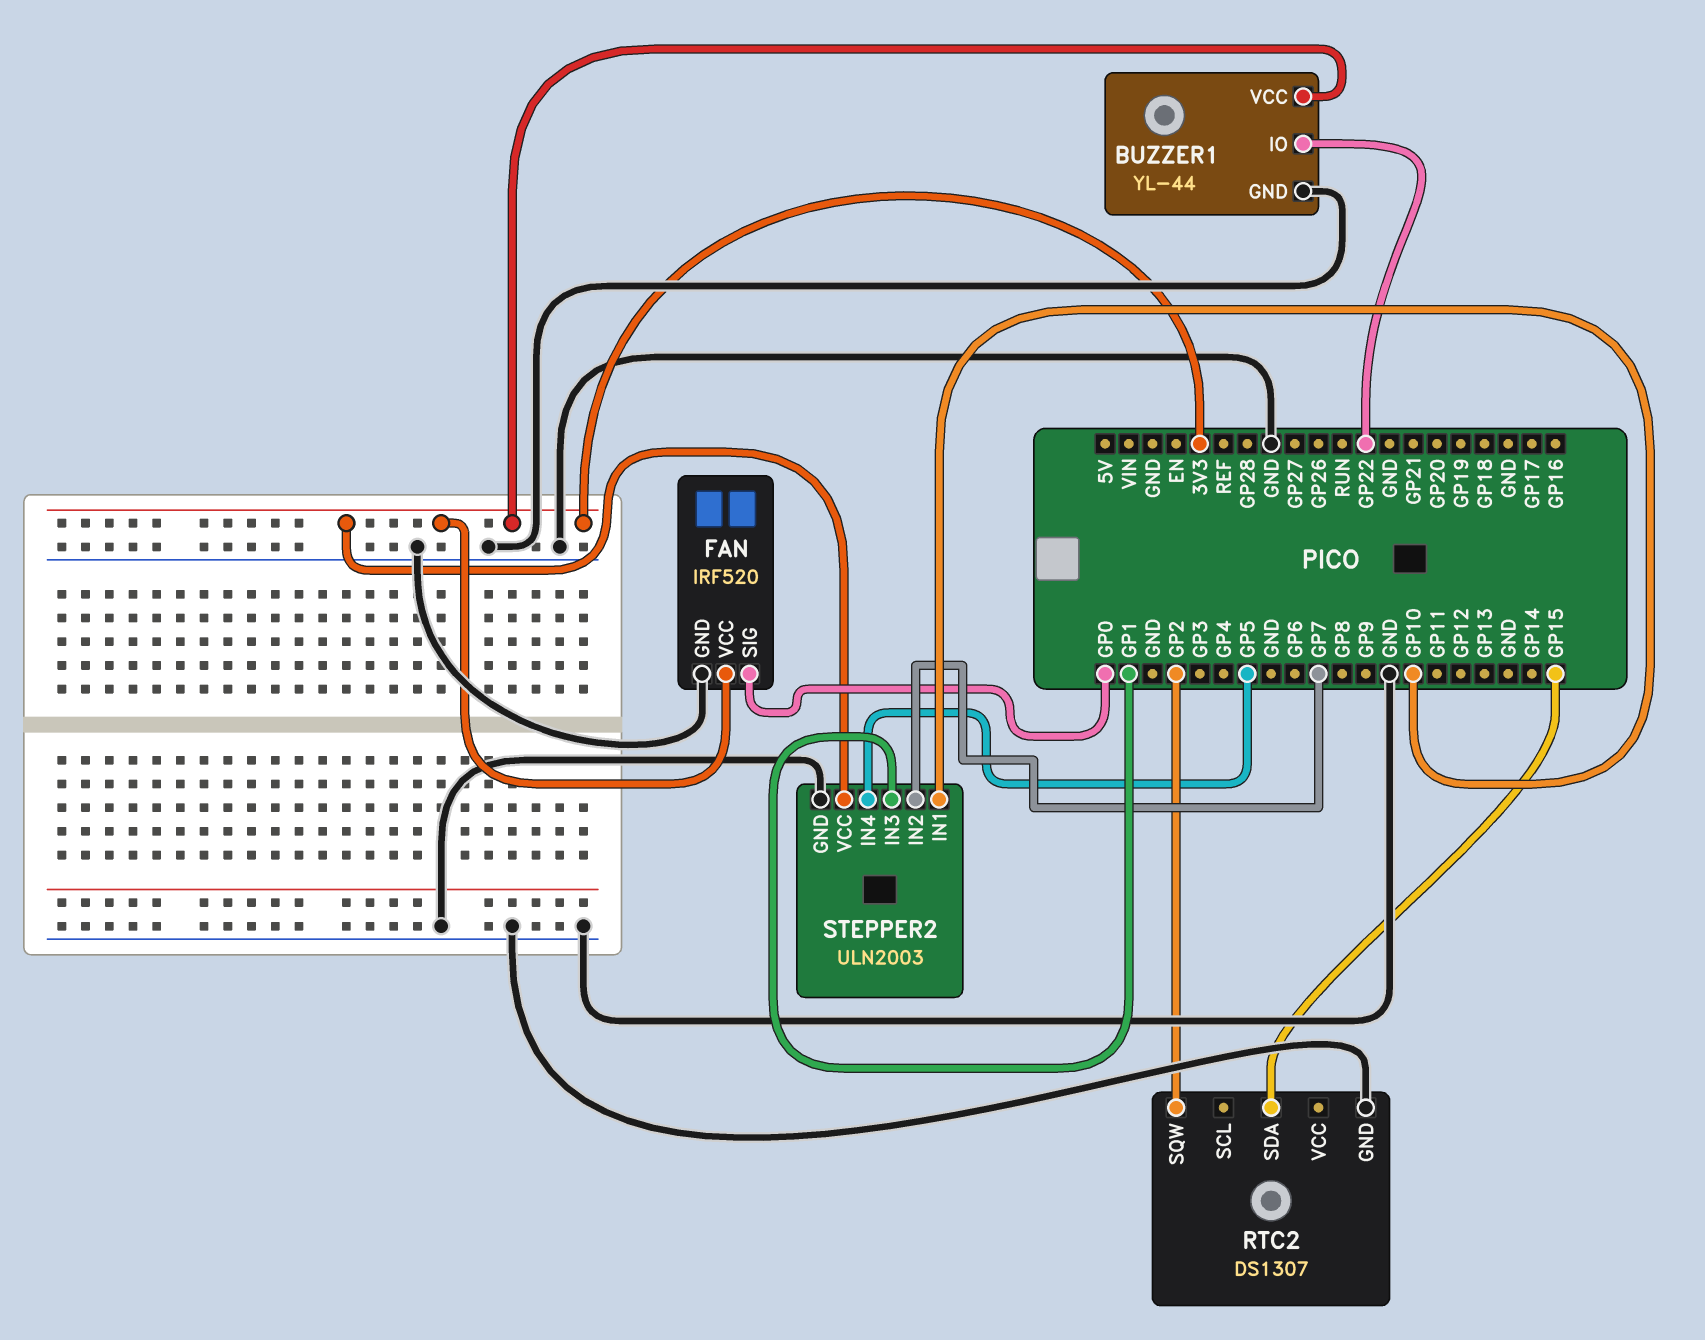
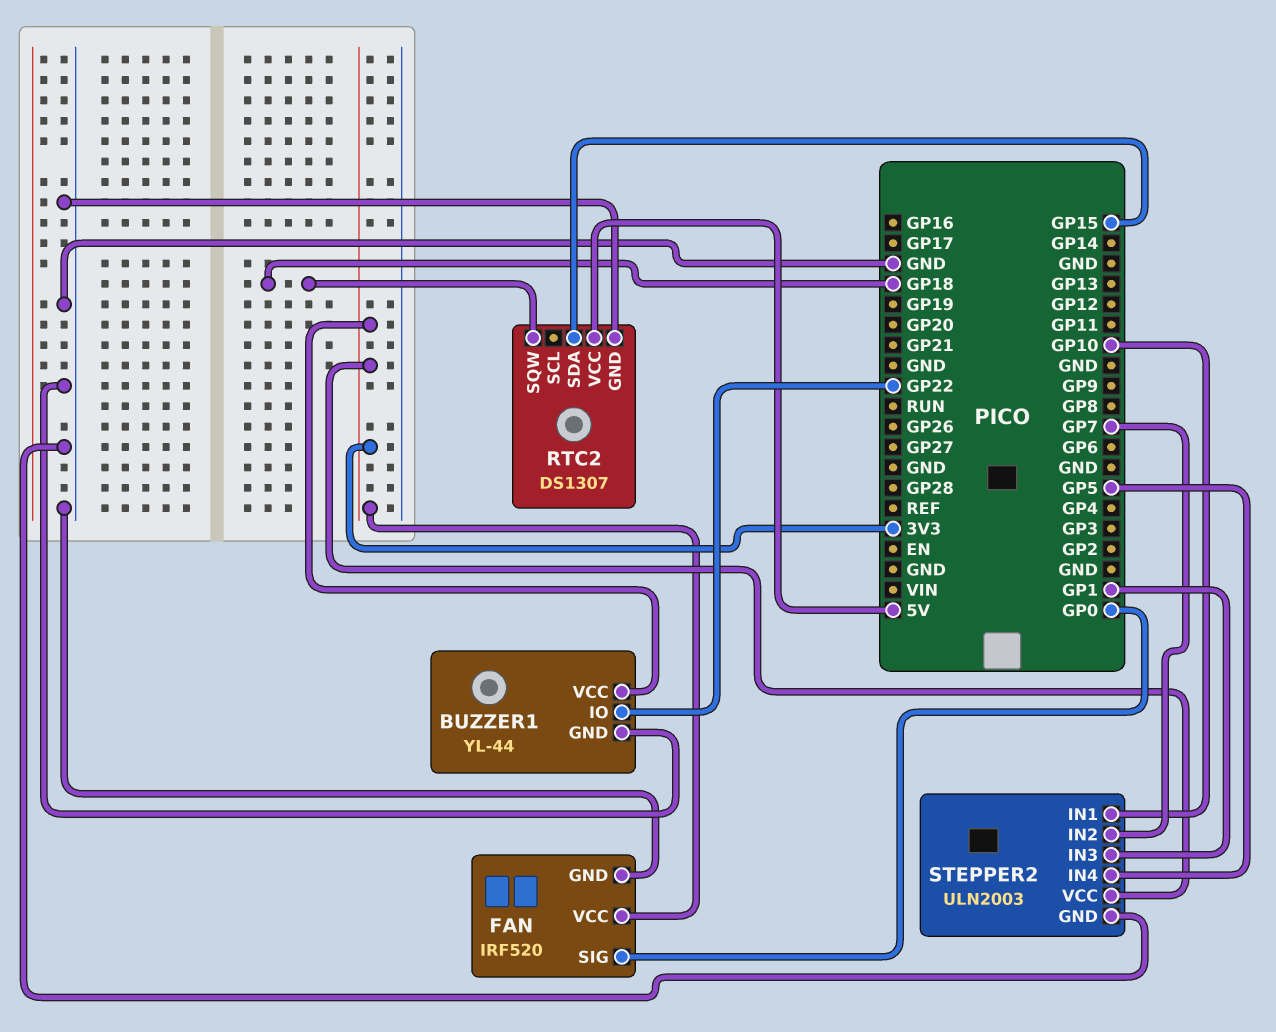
RTC2 pin SQW: GP2 -> GP18
RTC2 pin VCC: none -> 5V

